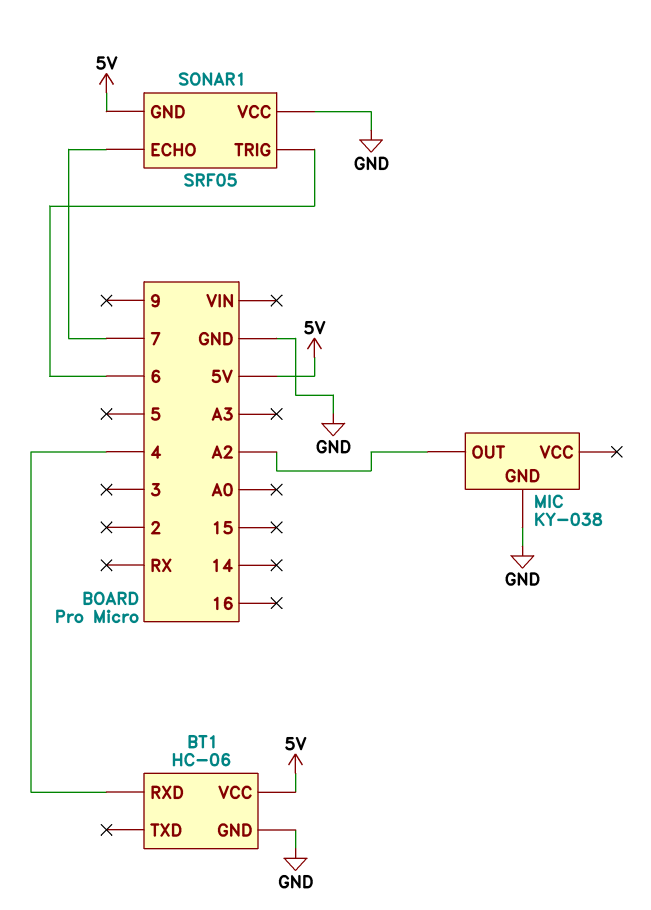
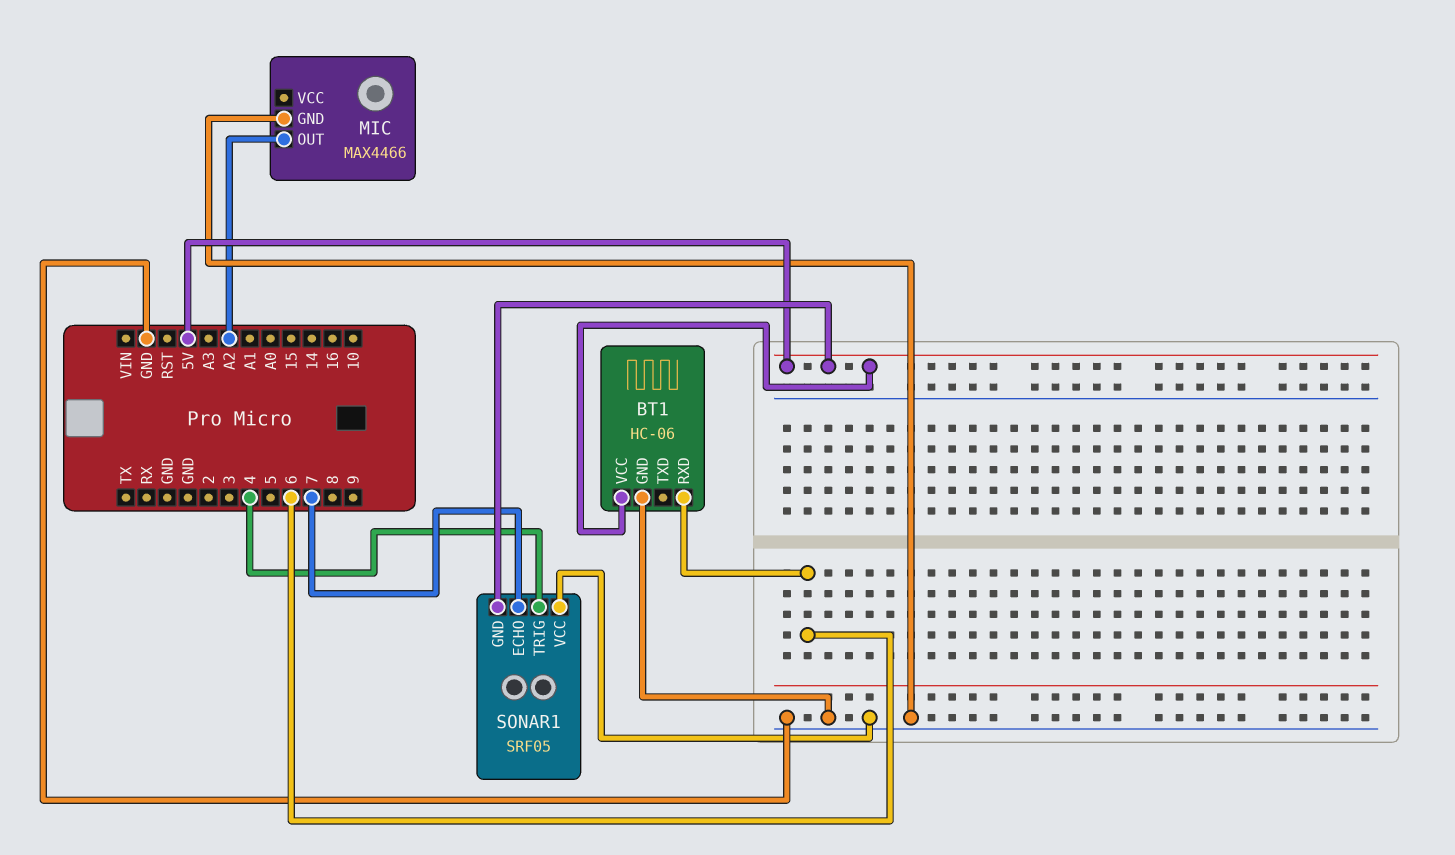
BT1 pin RXD: 4 -> 6
MIC: KY-038 -> MAX4466
SONAR1 pin TRIG: 6 -> 4

